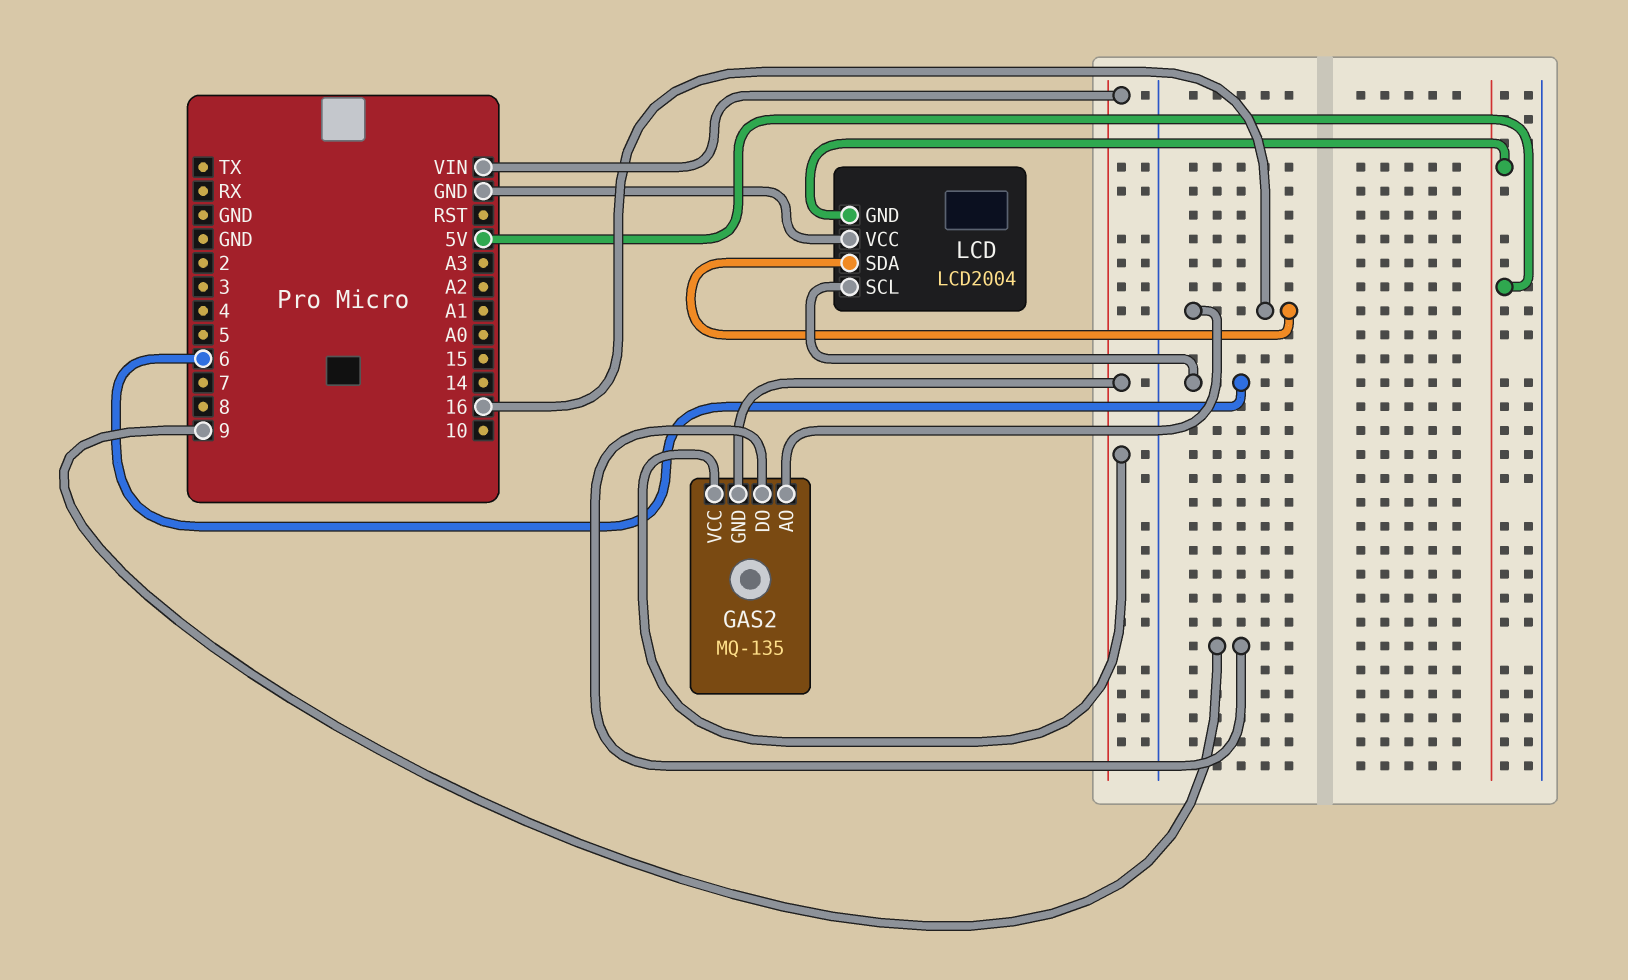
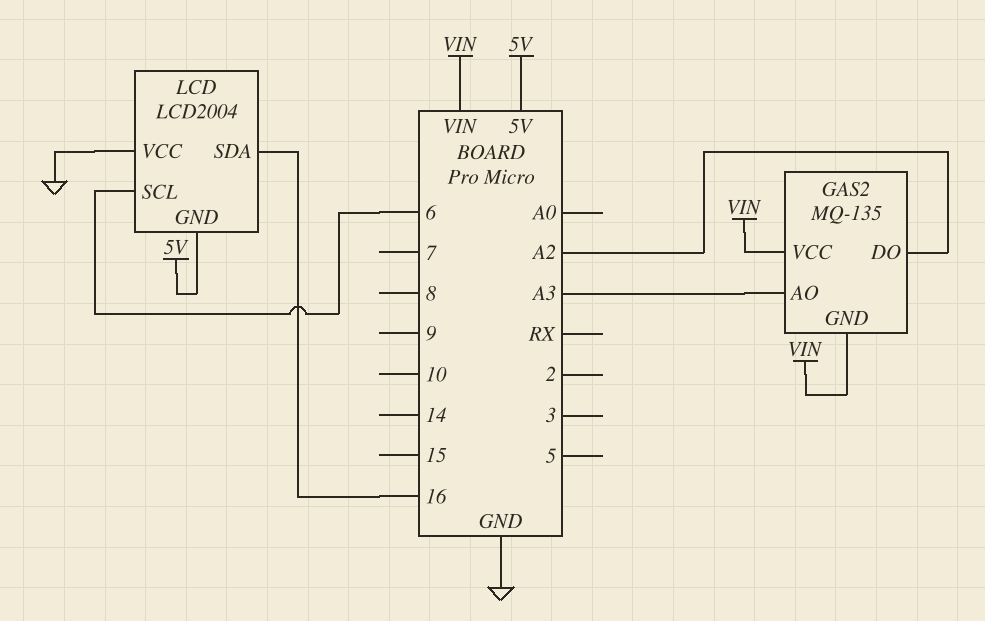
GAS2 pin AO: 16 -> A3
GAS2 pin DO: 9 -> A2

